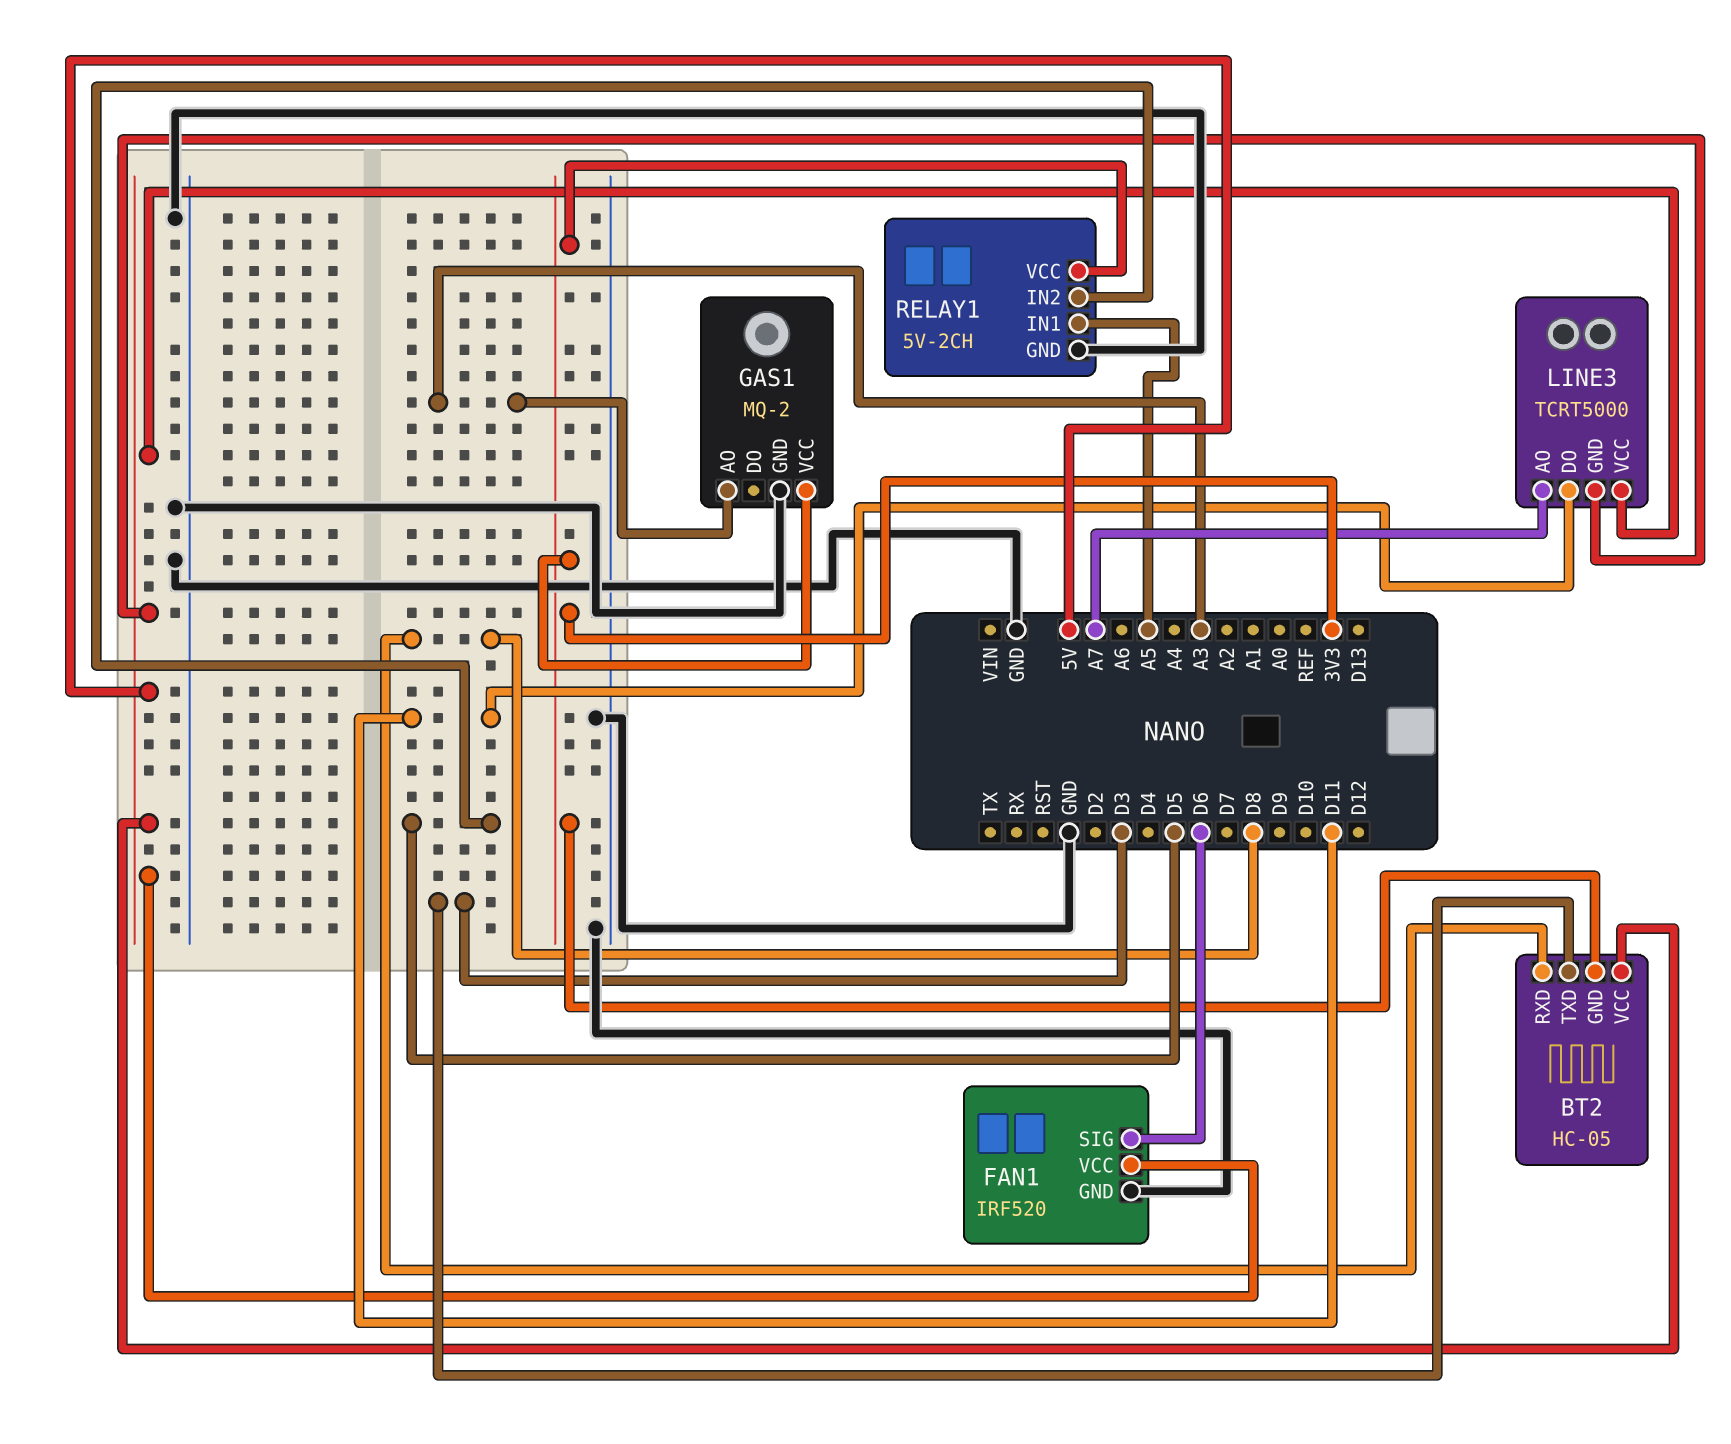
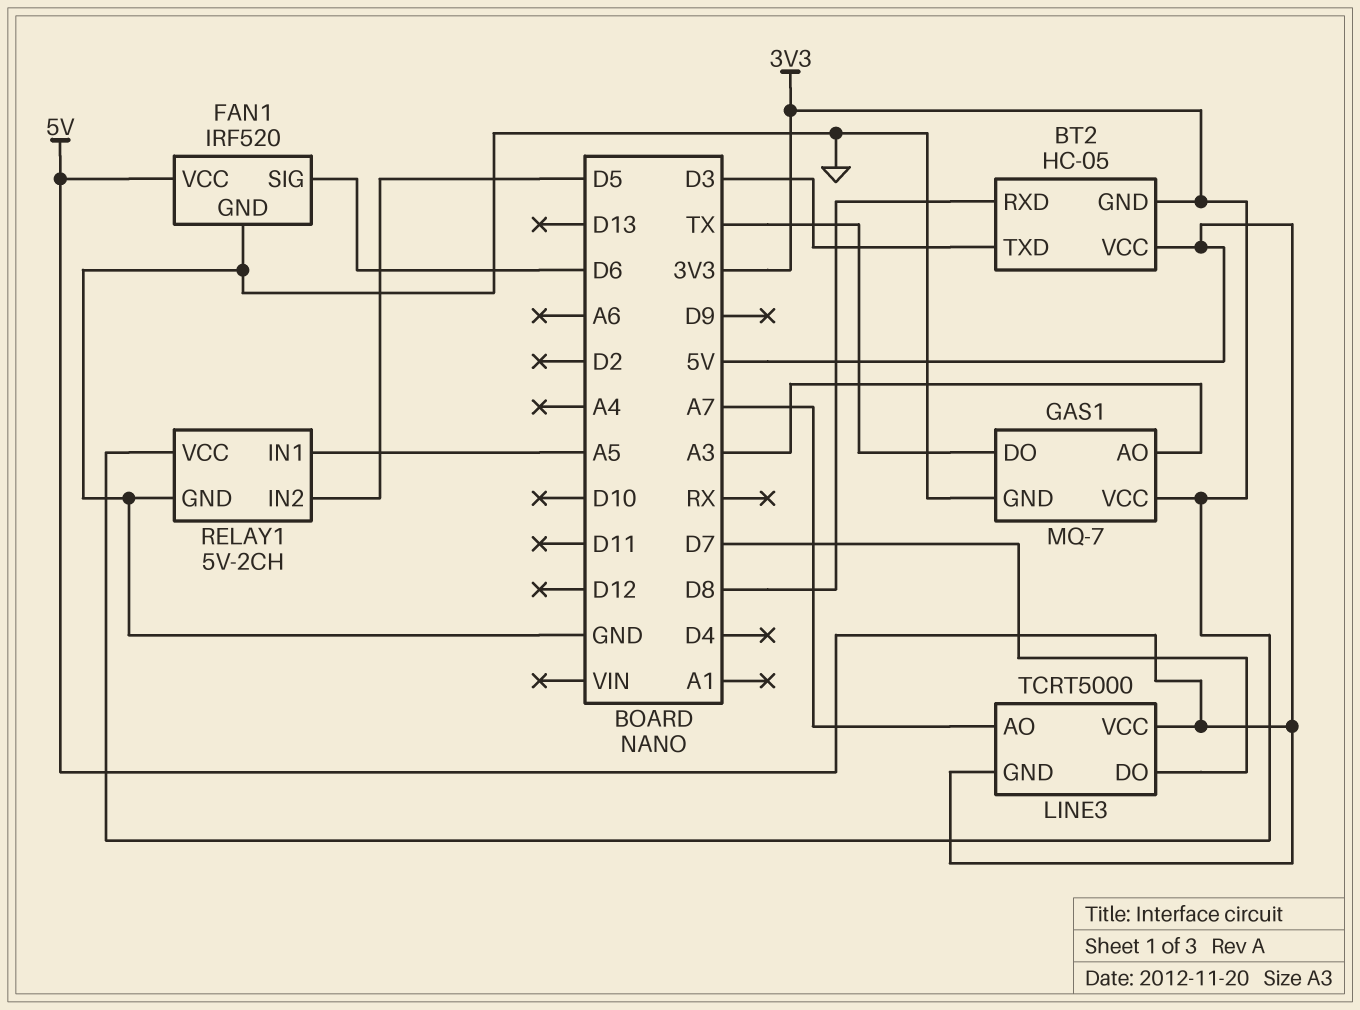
GAS1: MQ-2 -> MQ-7
GAS1 pin DO: none -> TX
LINE3 pin DO: D11 -> D7

